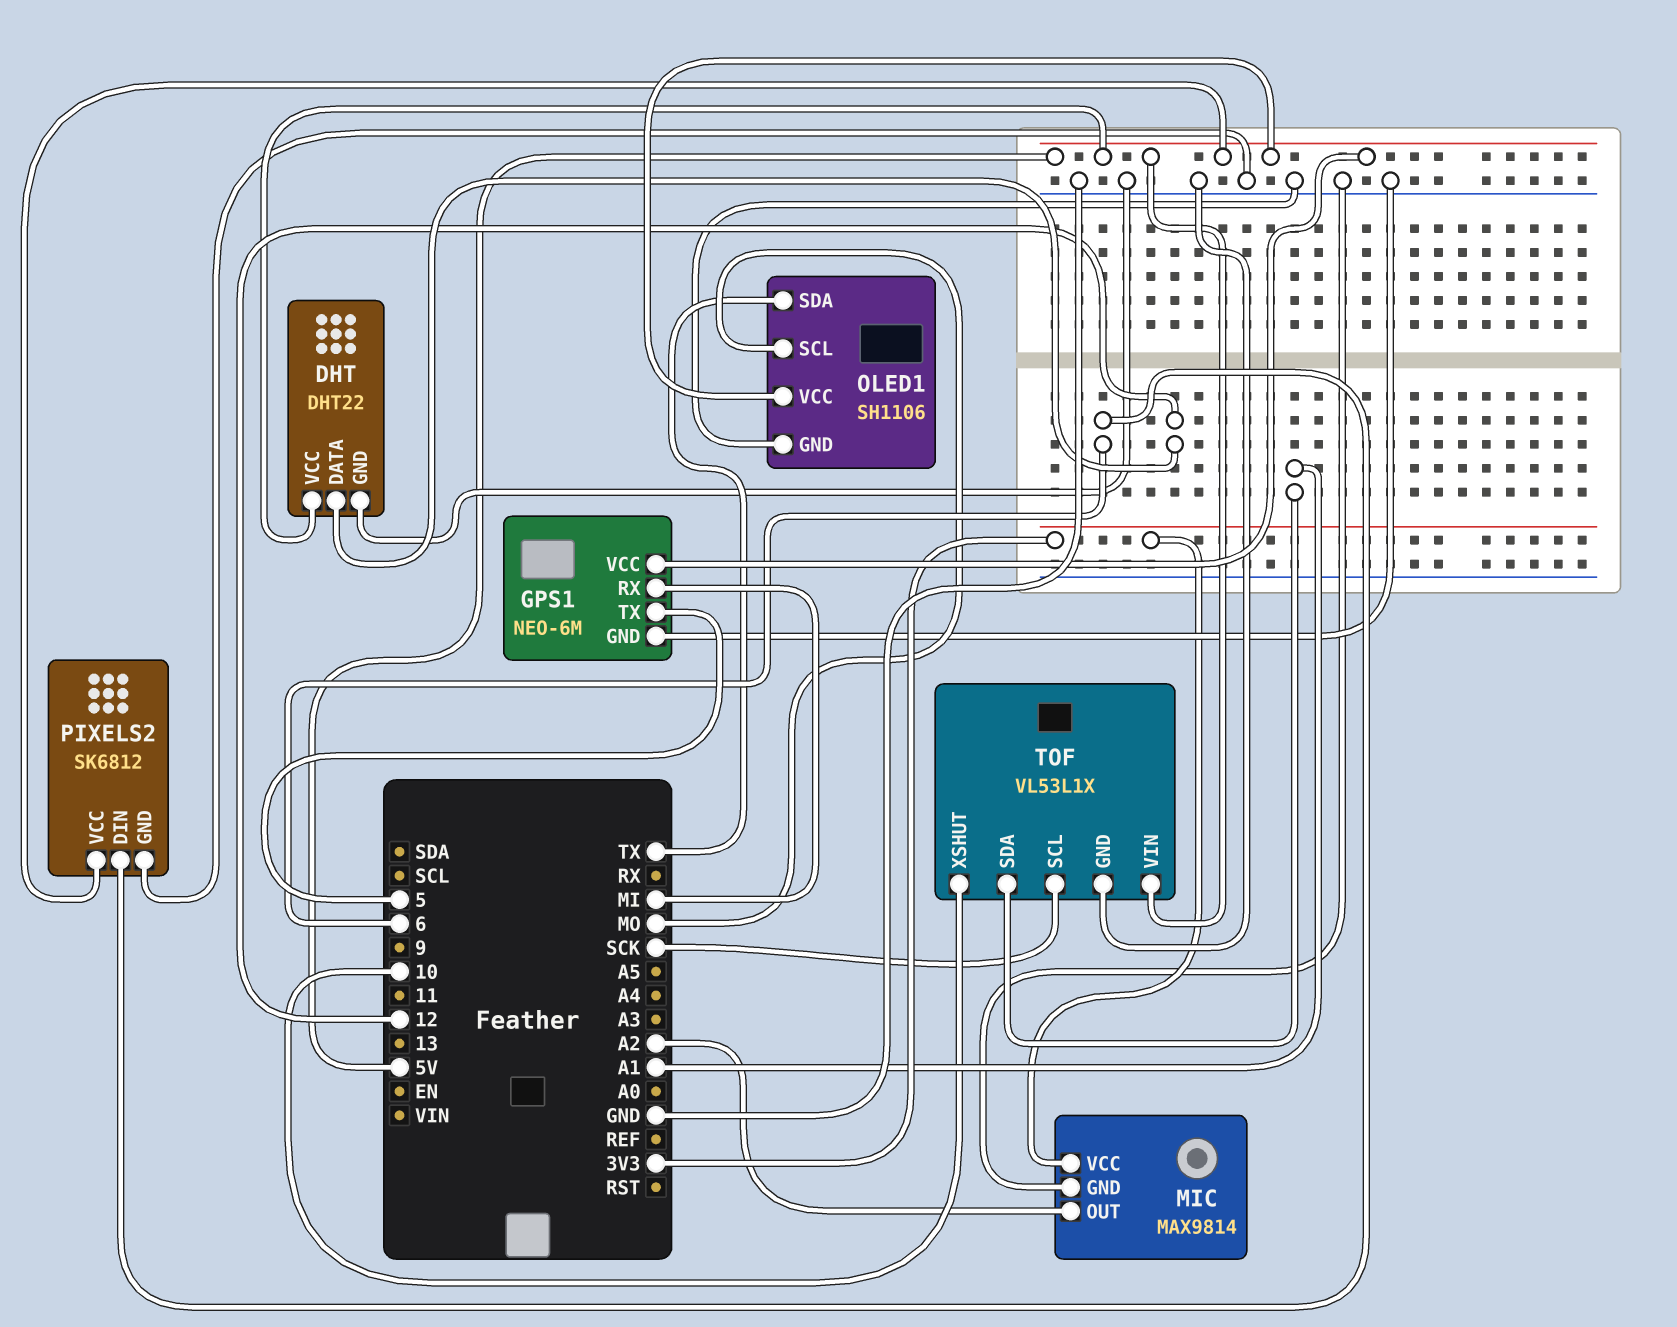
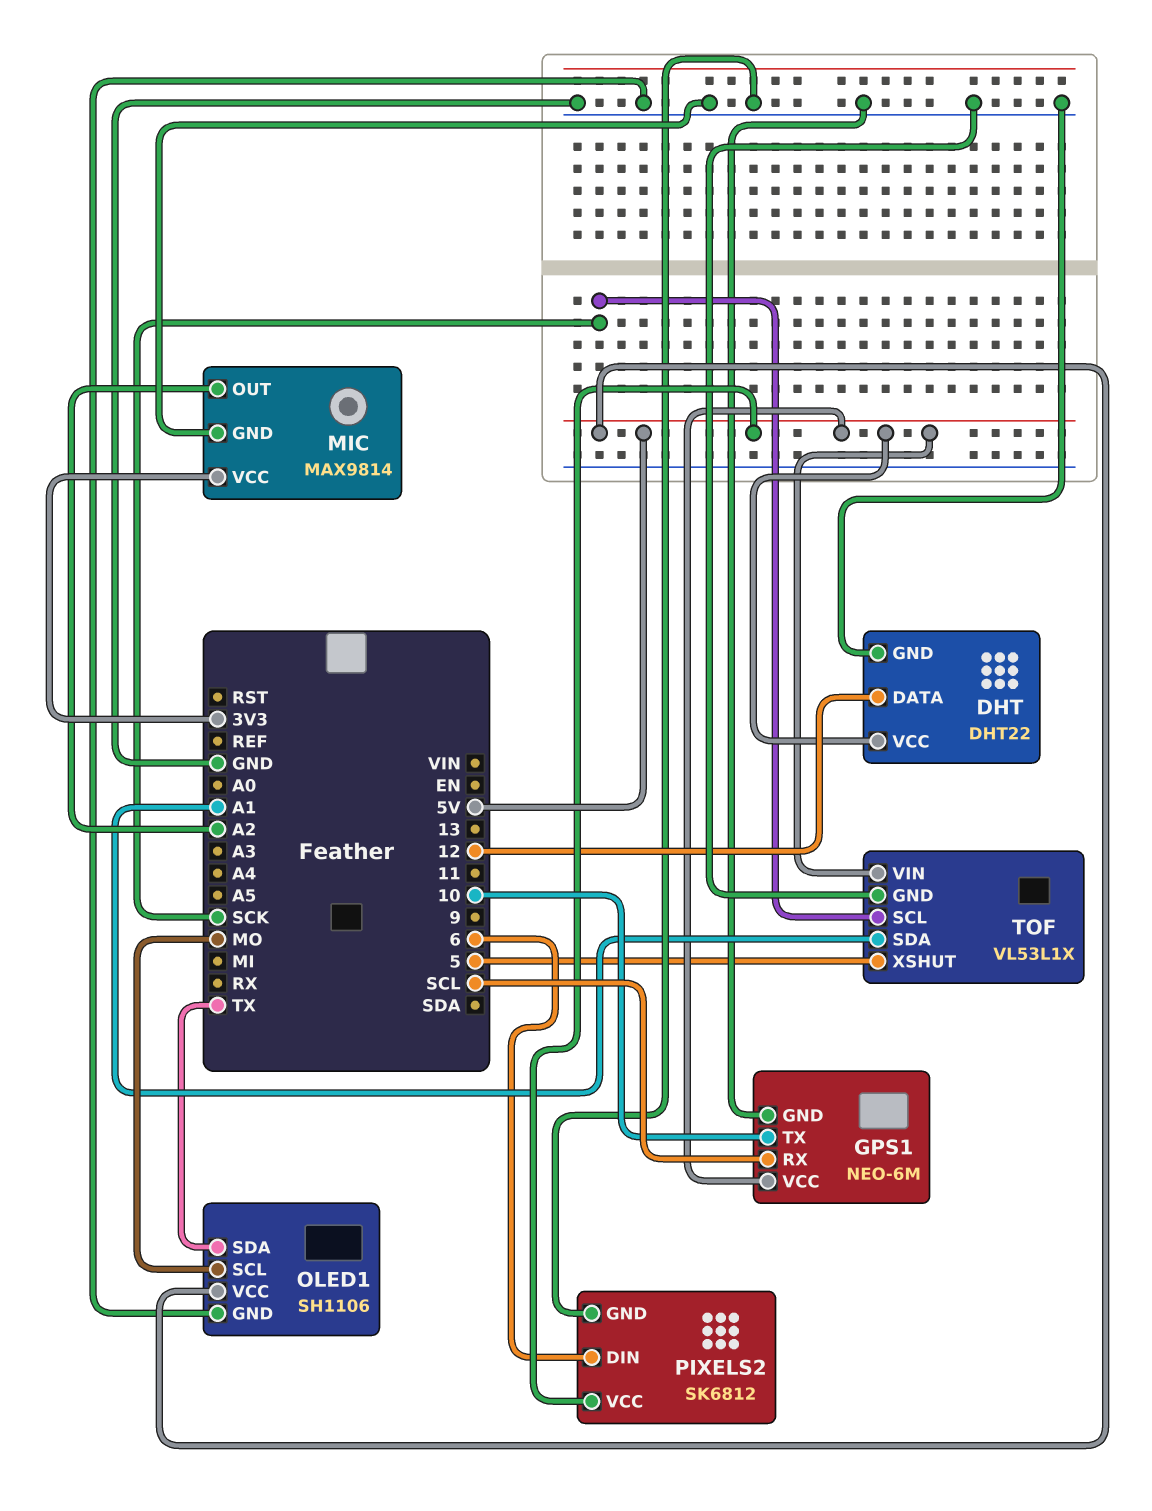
GPS1 pin RX: MI -> SCL
GPS1 pin TX: 5 -> 10
TOF pin XSHUT: 10 -> 5

